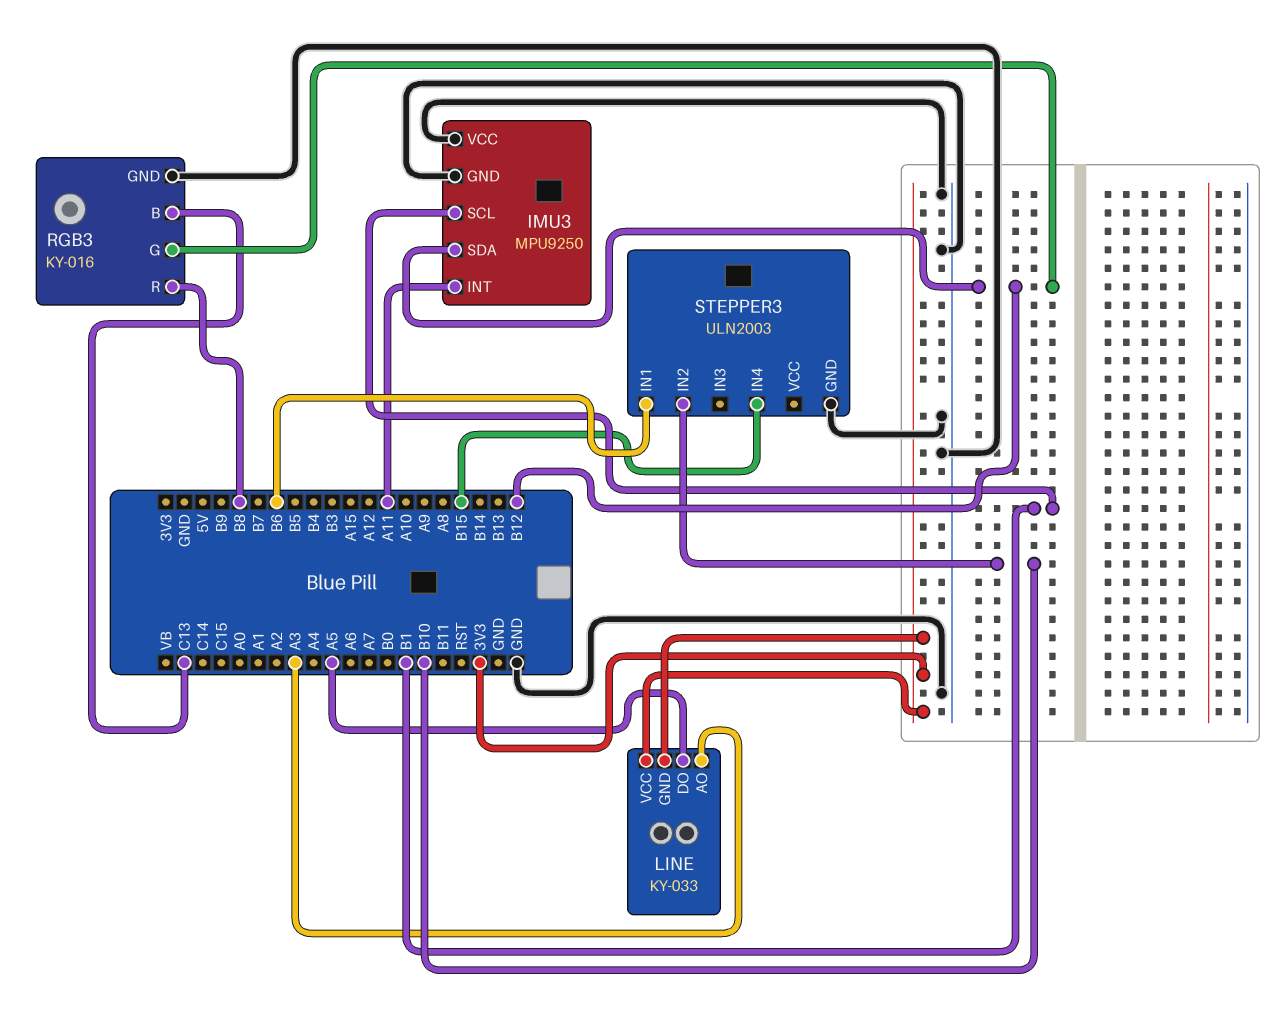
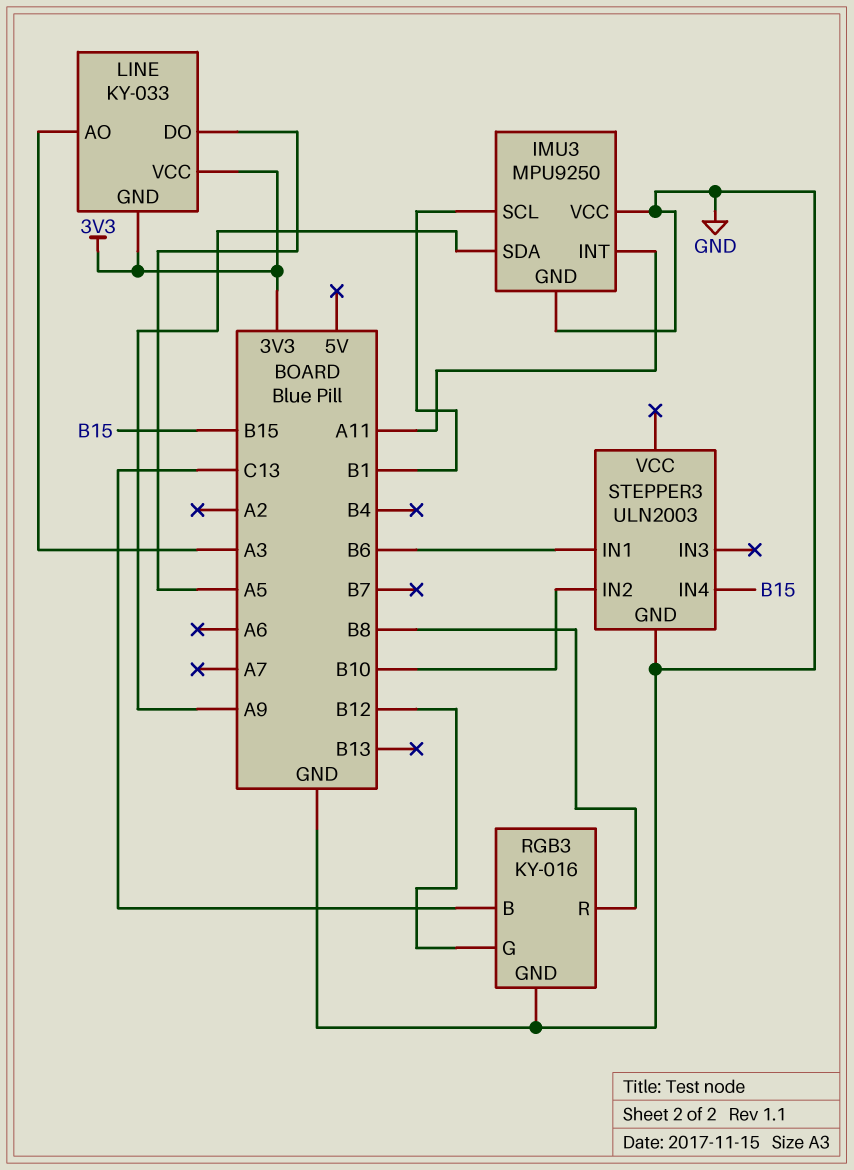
IMU3 pin SDA: B12 -> A9

